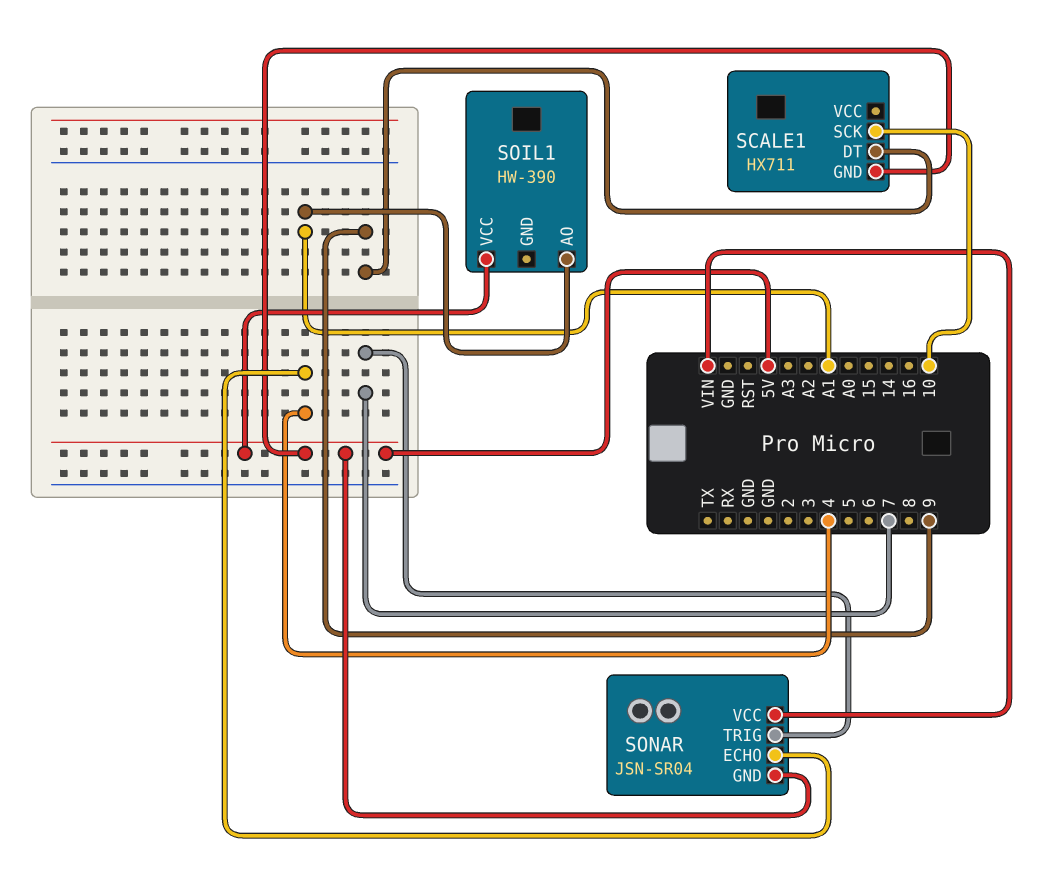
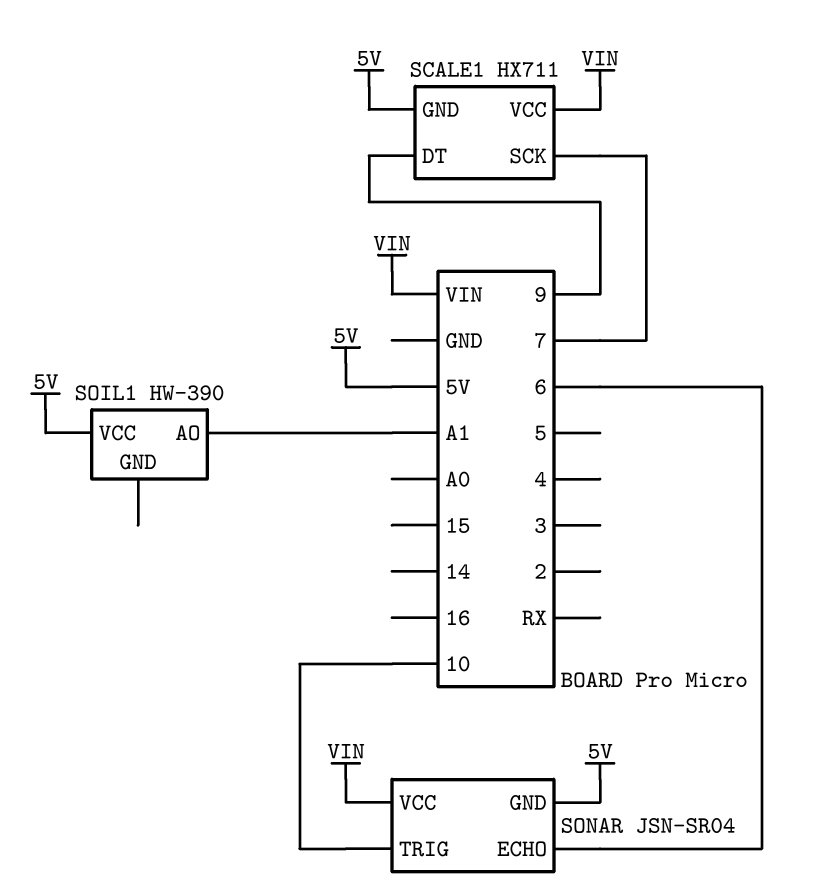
SCALE1 pin SCK: 10 -> 7
SCALE1 pin VCC: none -> VIN
SONAR pin ECHO: 4 -> 6
SONAR pin TRIG: 7 -> 10

